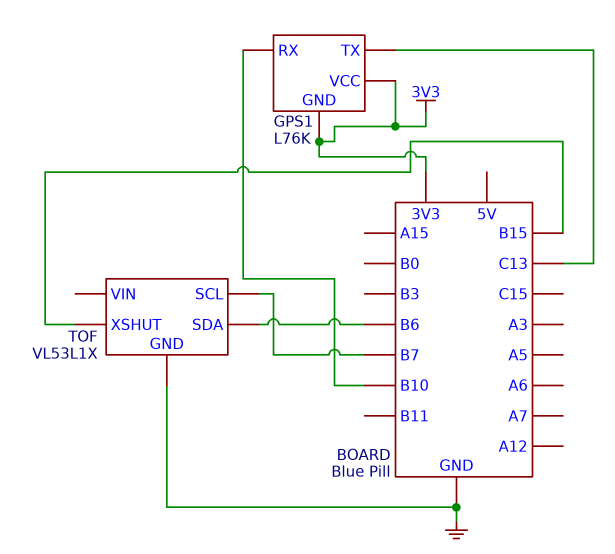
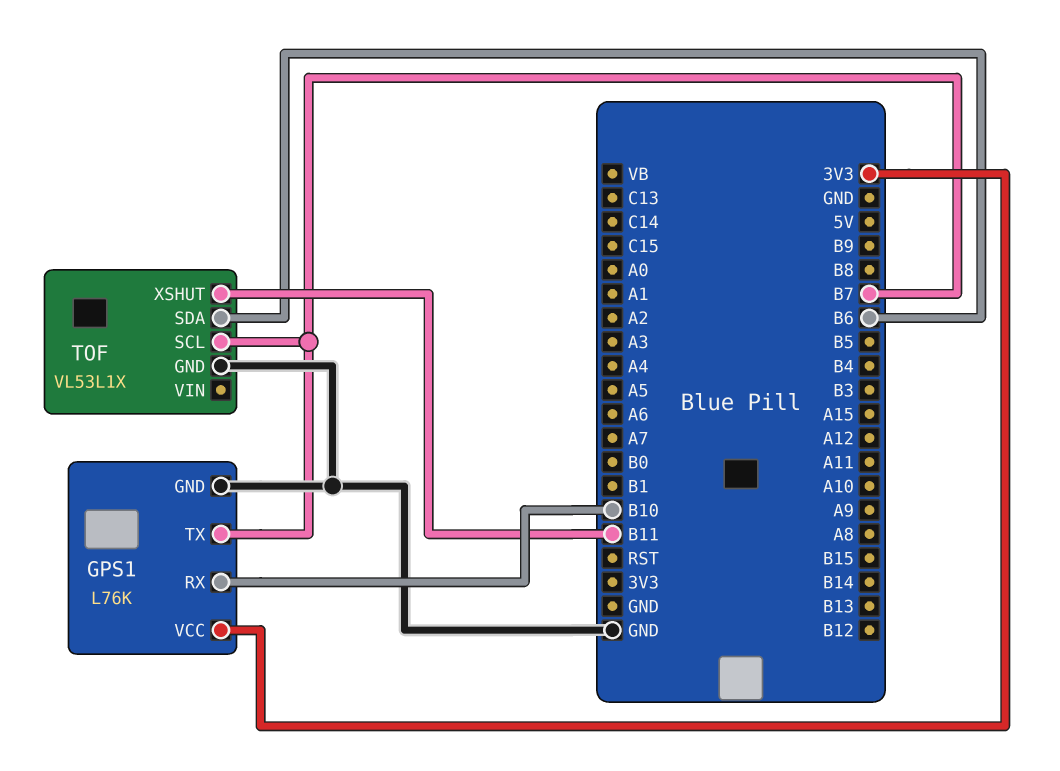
GPS1 pin GND: 3V3 -> GND
GPS1 pin TX: C13 -> B7
TOF pin XSHUT: B15 -> B11

